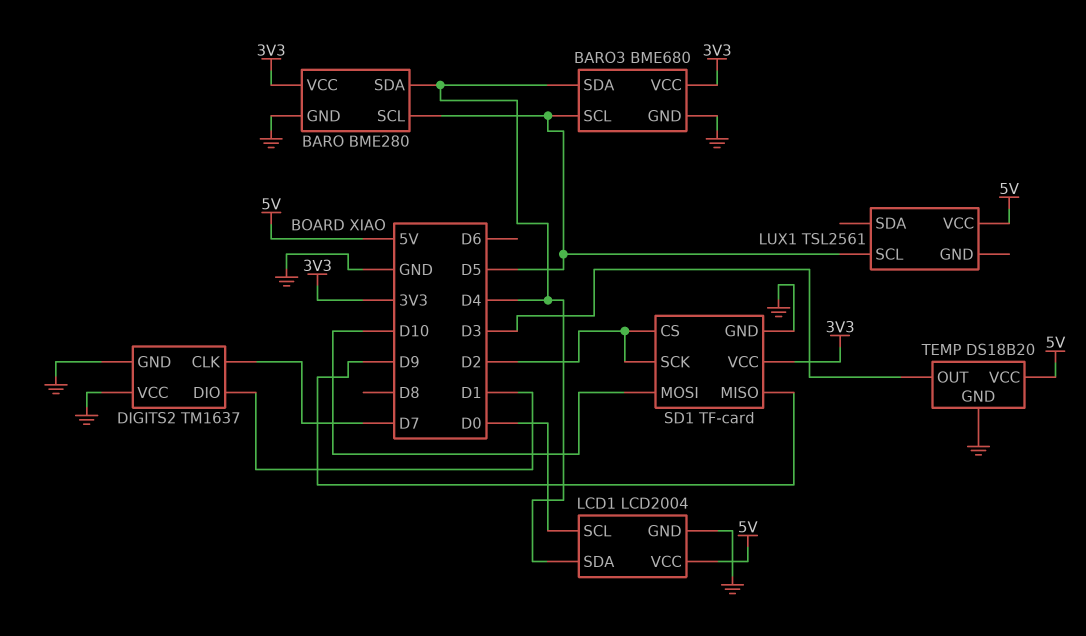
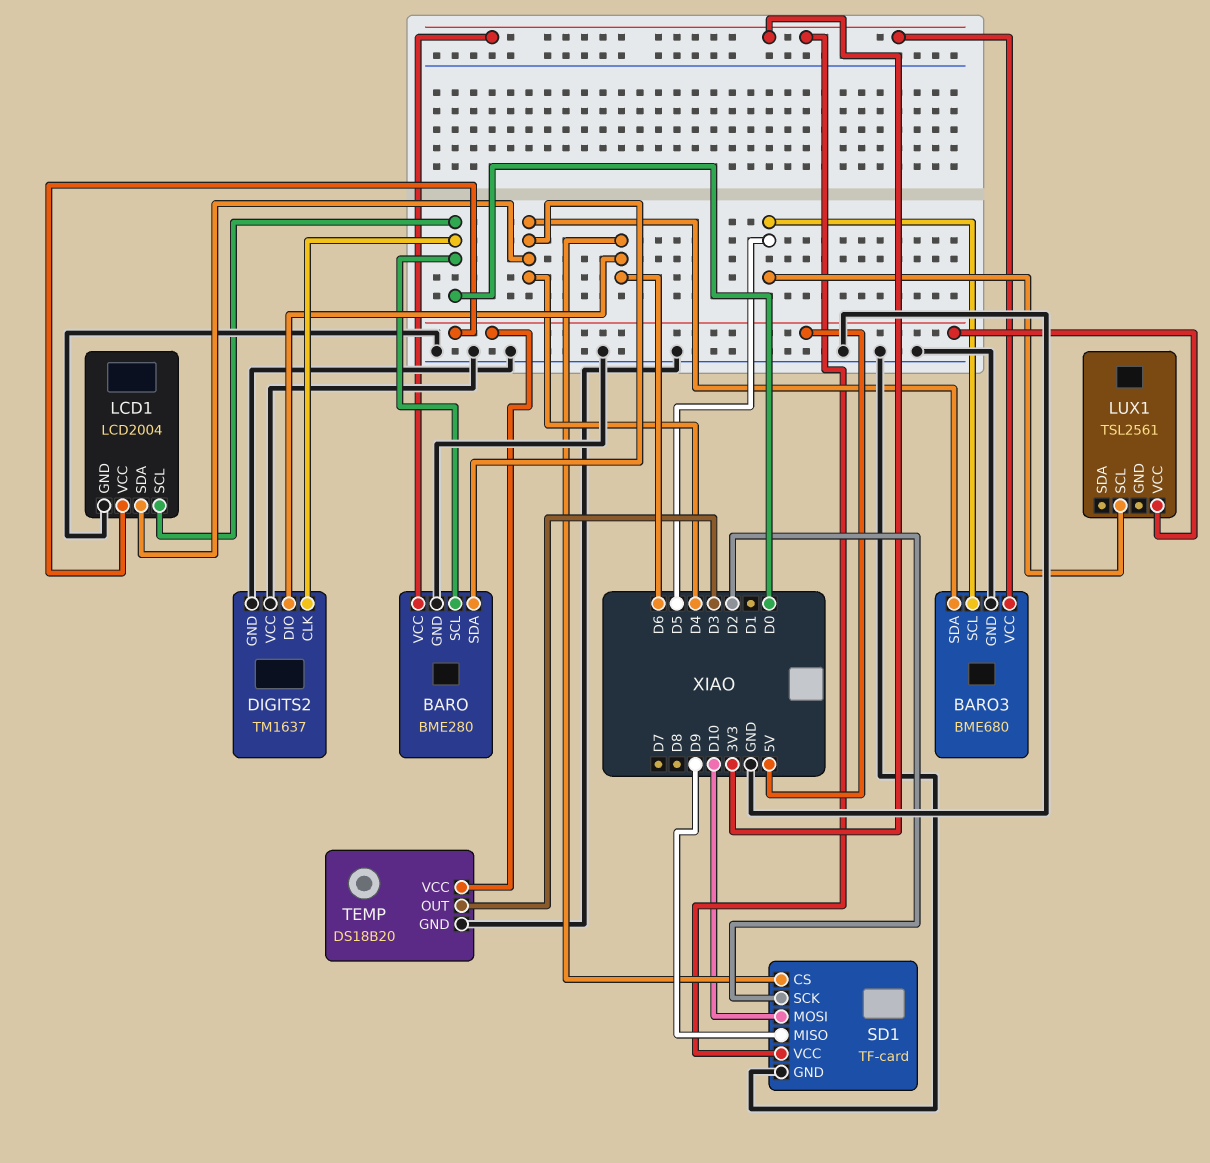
BARO pin SCL: D5 -> D0
DIGITS2 pin CLK: D7 -> D0
DIGITS2 pin DIO: D1 -> D6
SD1 pin CS: D2 -> D6

